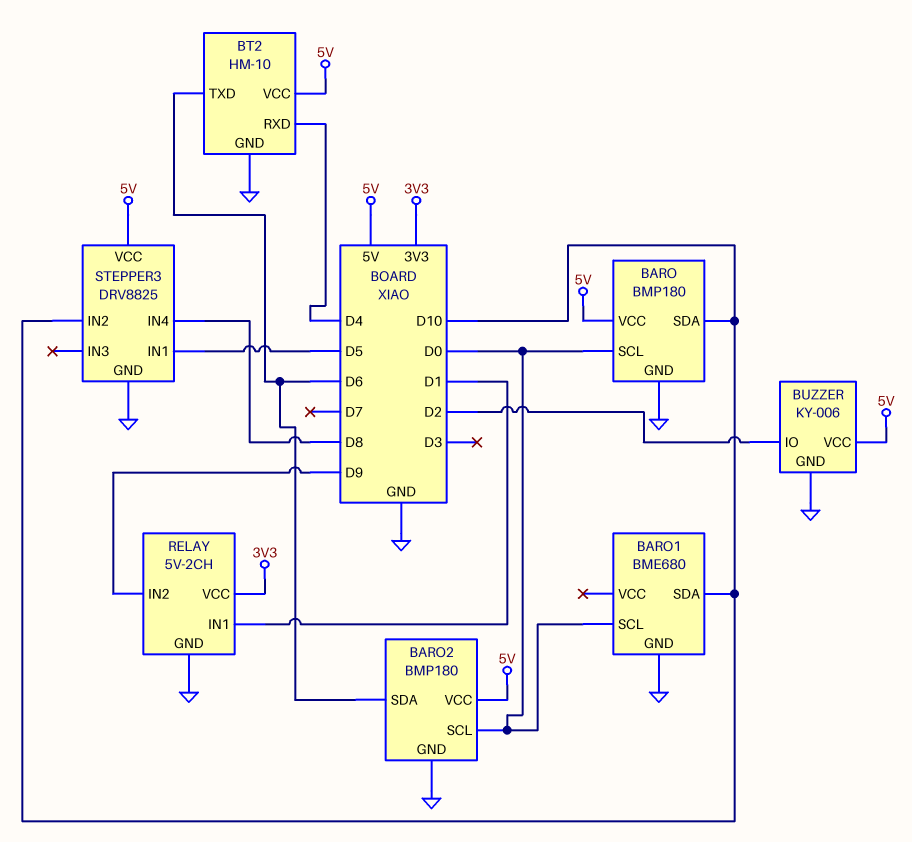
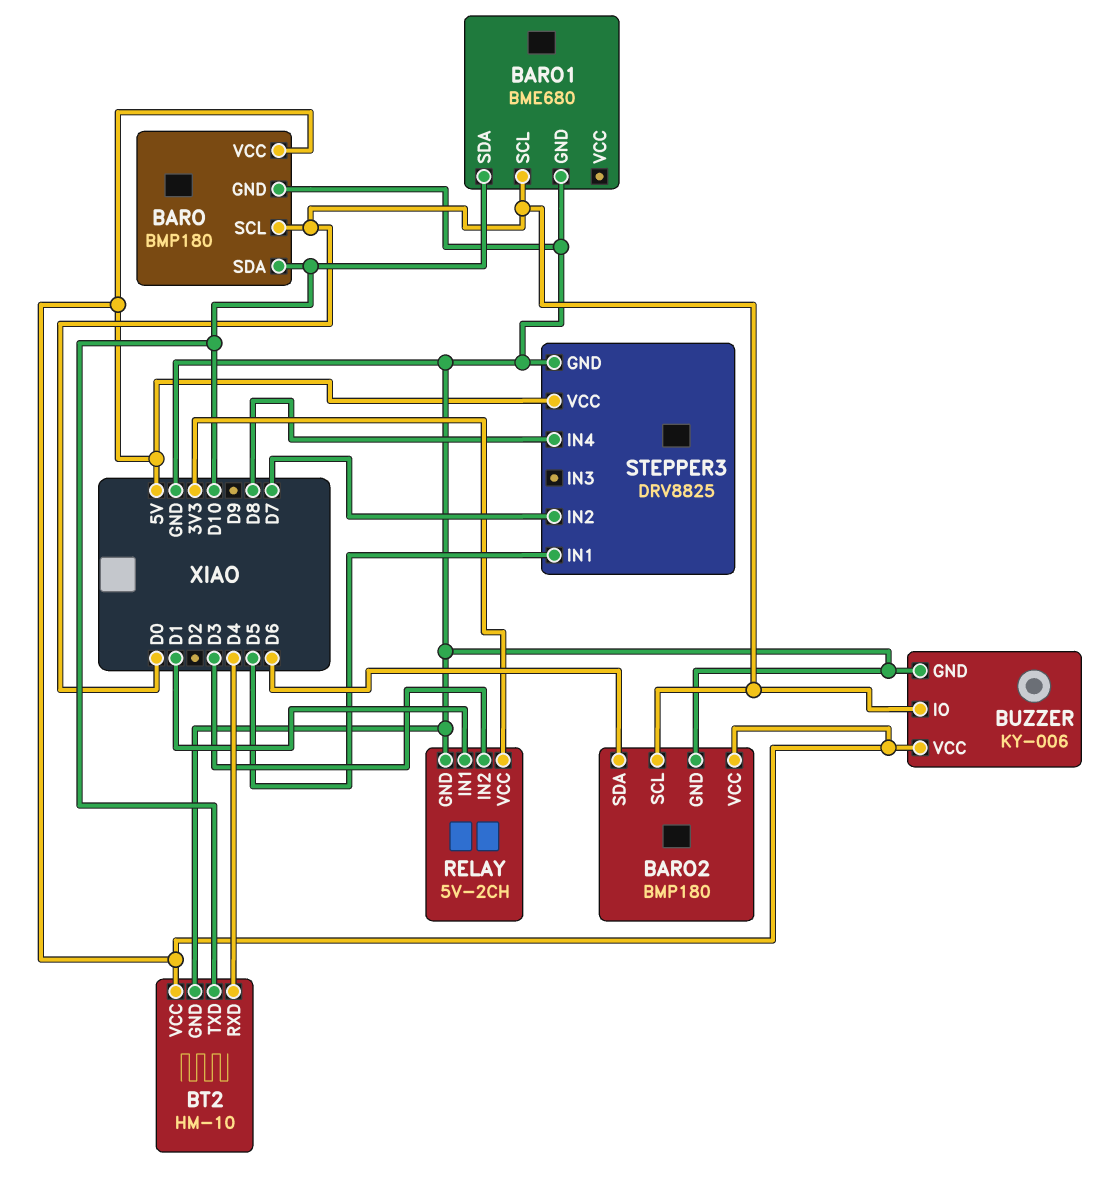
BT2 pin TXD: D6 -> D10
BUZZER pin IO: D2 -> D0
RELAY pin IN2: D9 -> D3
STEPPER3 pin IN2: D10 -> D7

